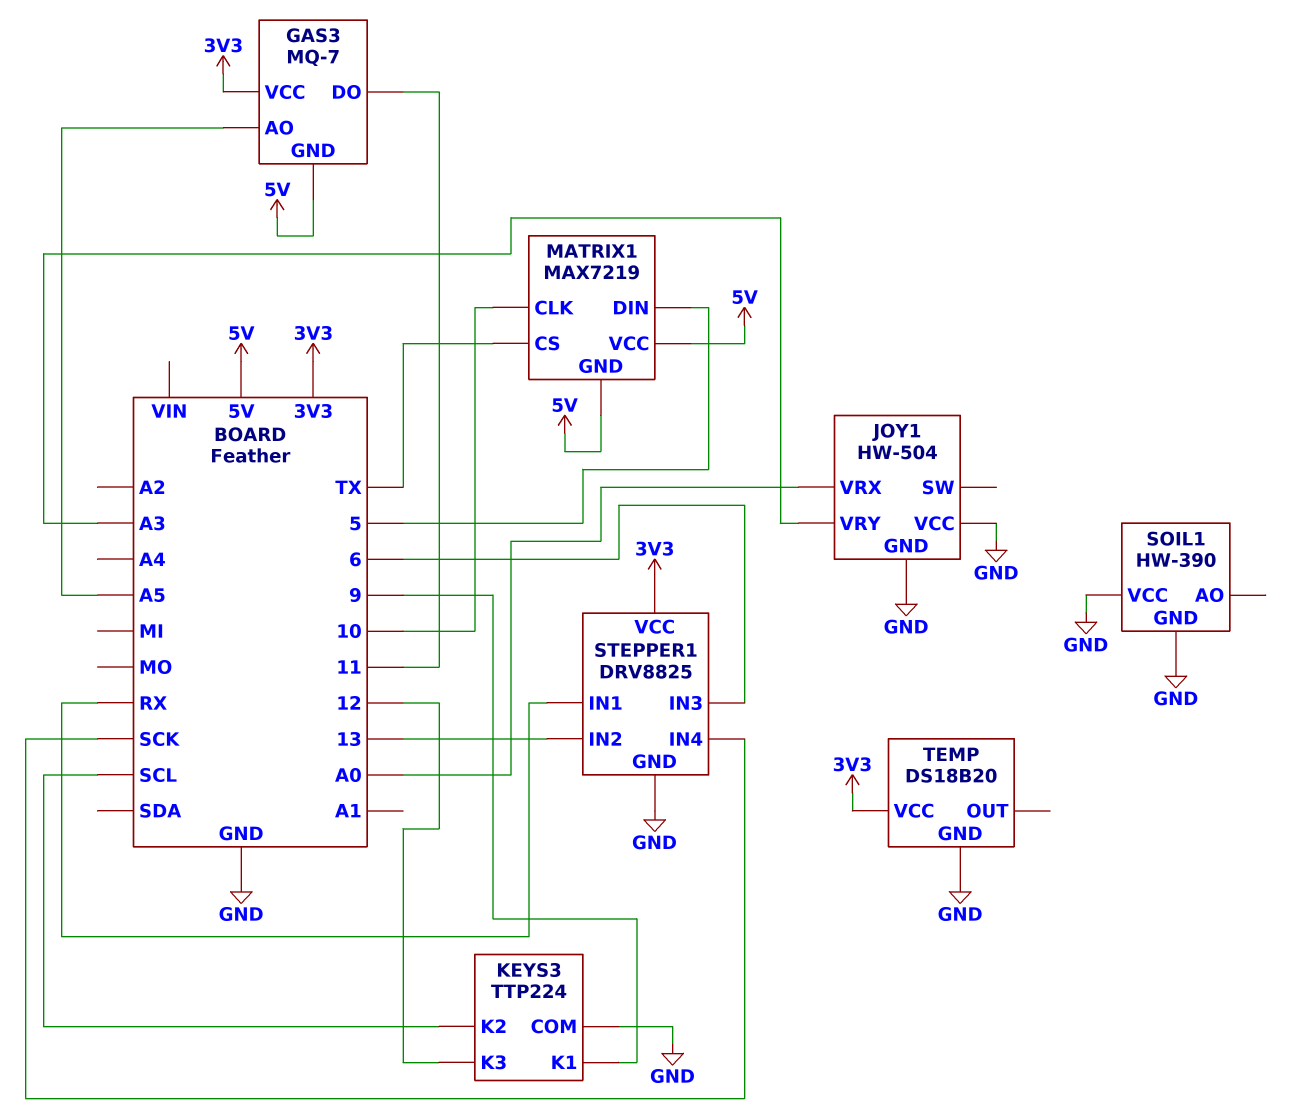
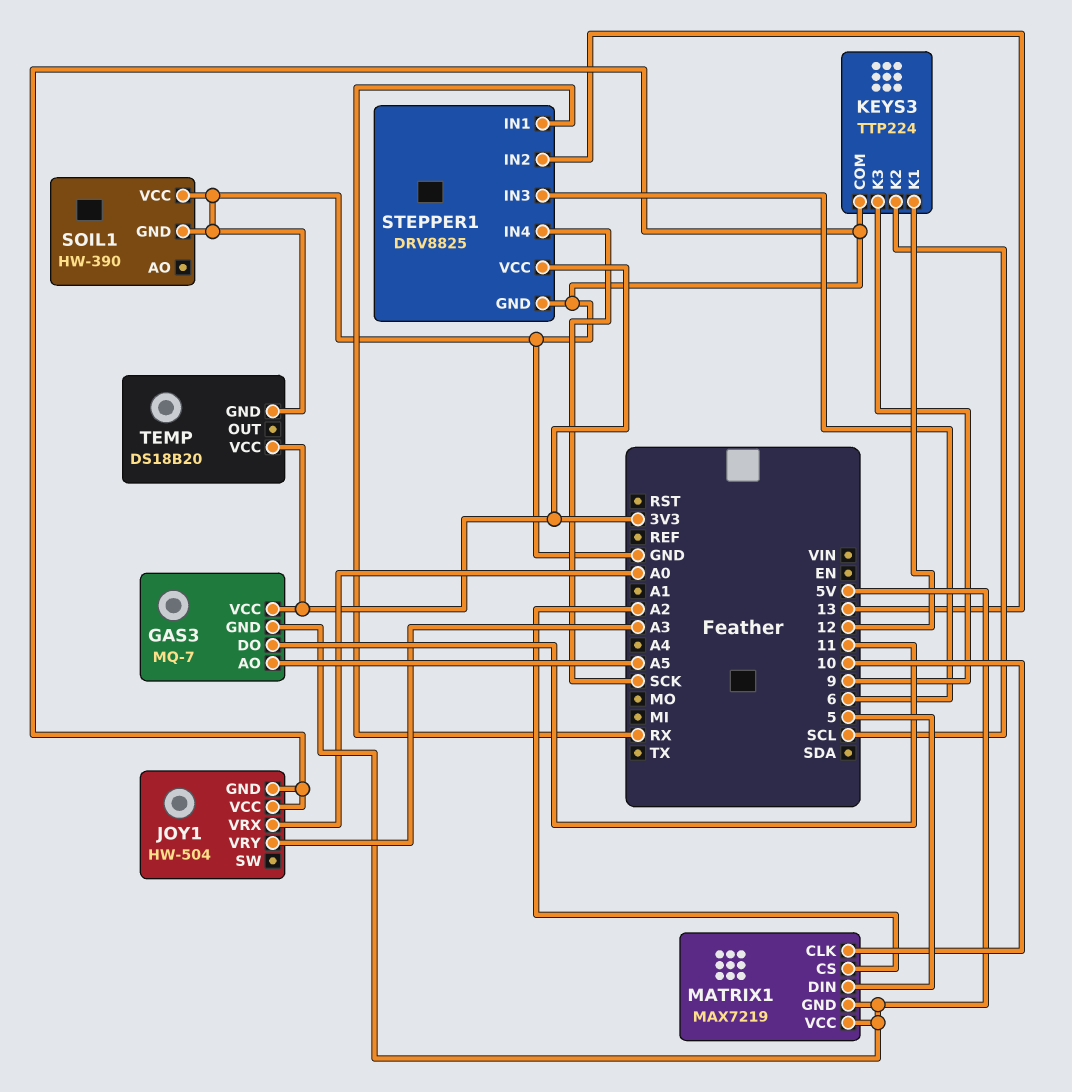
KEYS3 pin K1: 9 -> 12
KEYS3 pin K3: 12 -> 9
MATRIX1 pin CS: TX -> A2

